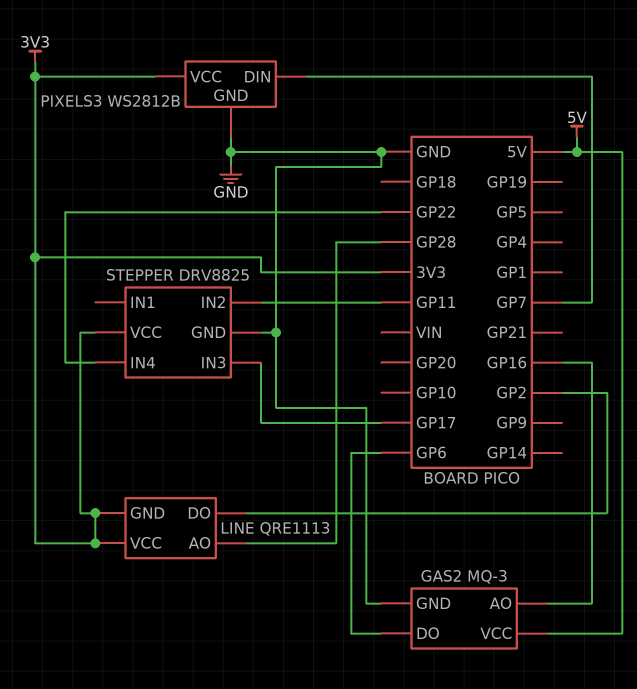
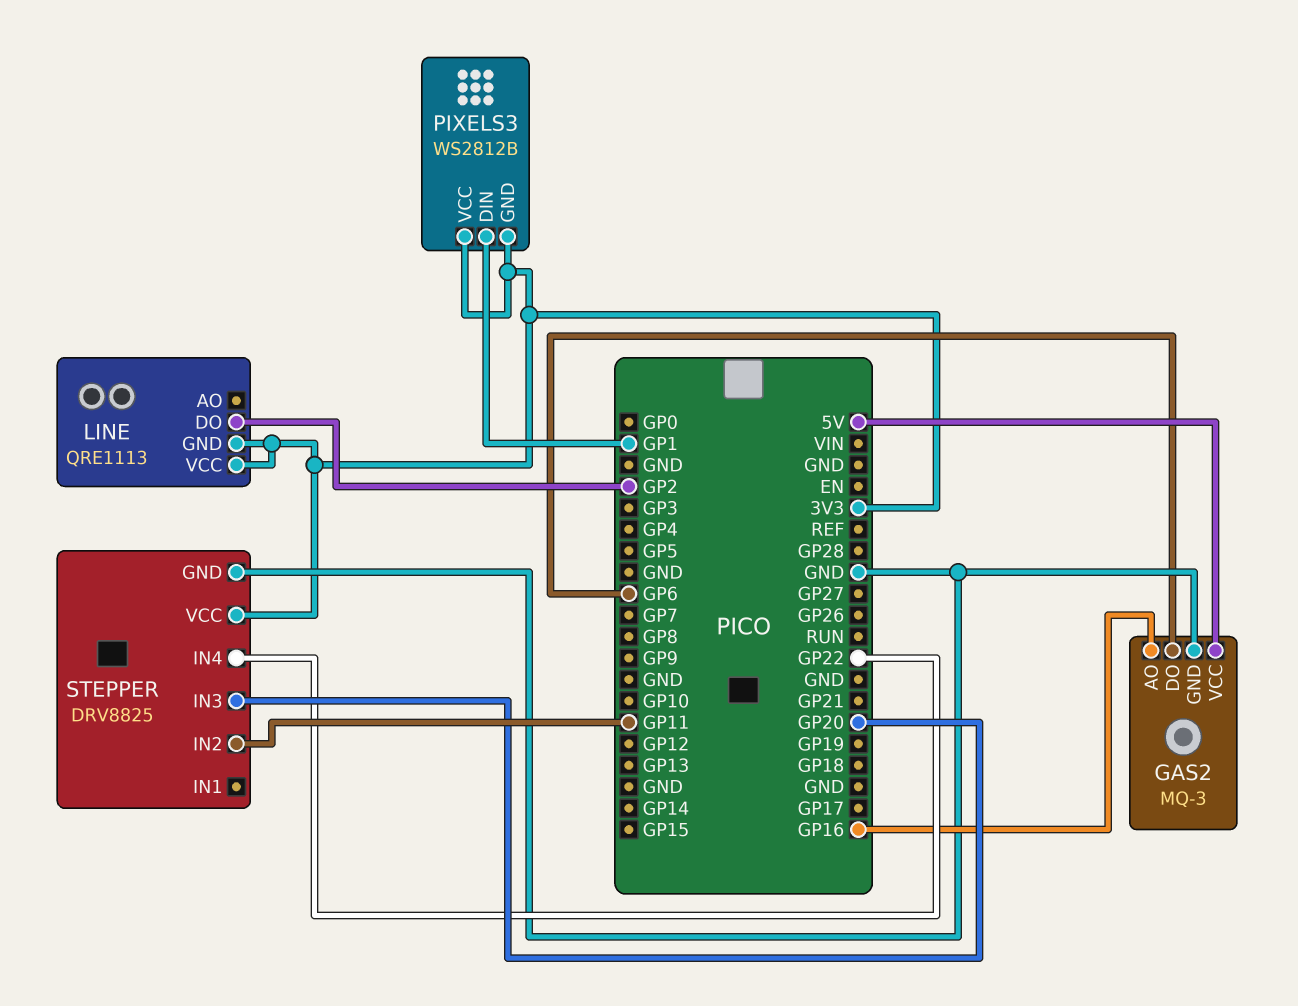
LINE pin AO: GP28 -> none
PIXELS3 pin DIN: GP7 -> GP1
PIXELS3 pin GND: GND -> 3V3
STEPPER pin IN3: GP17 -> GP20

